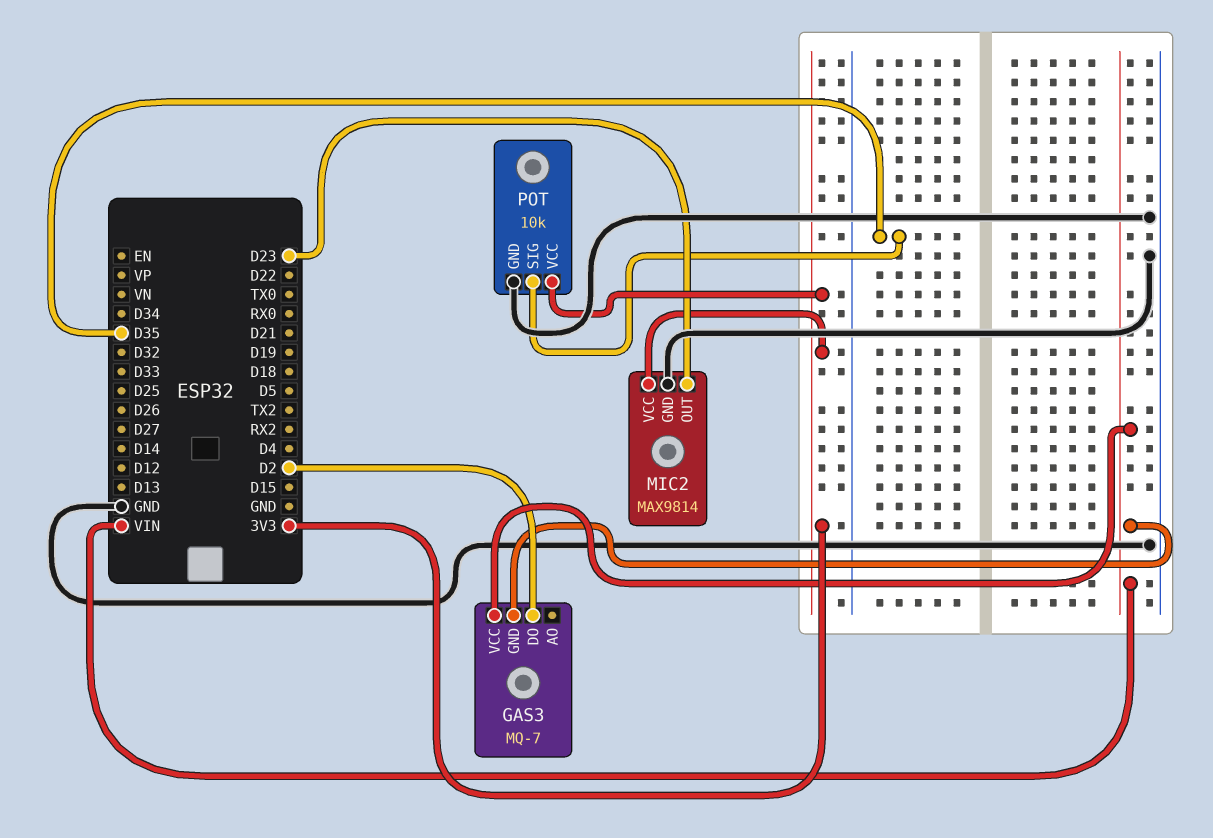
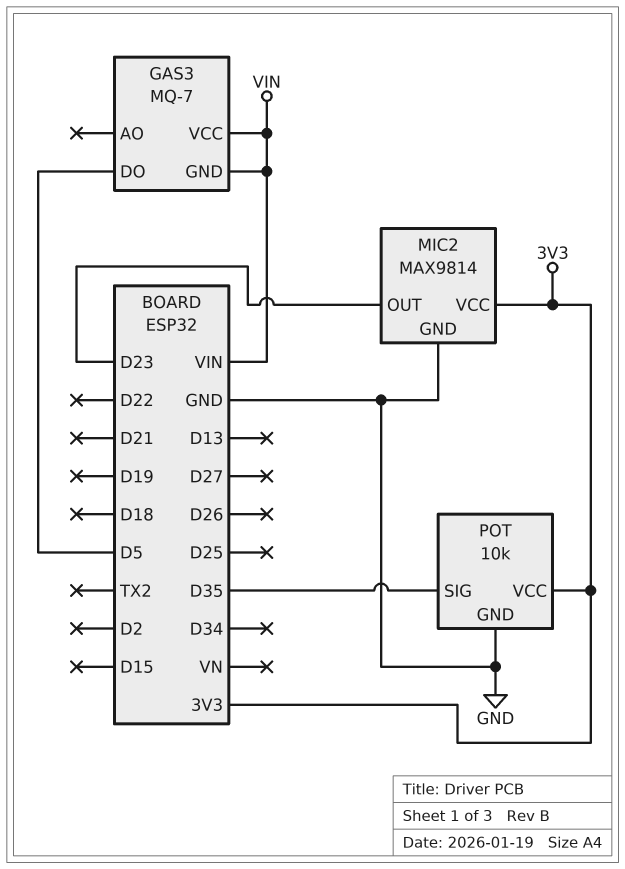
GAS3 pin DO: D2 -> D5

